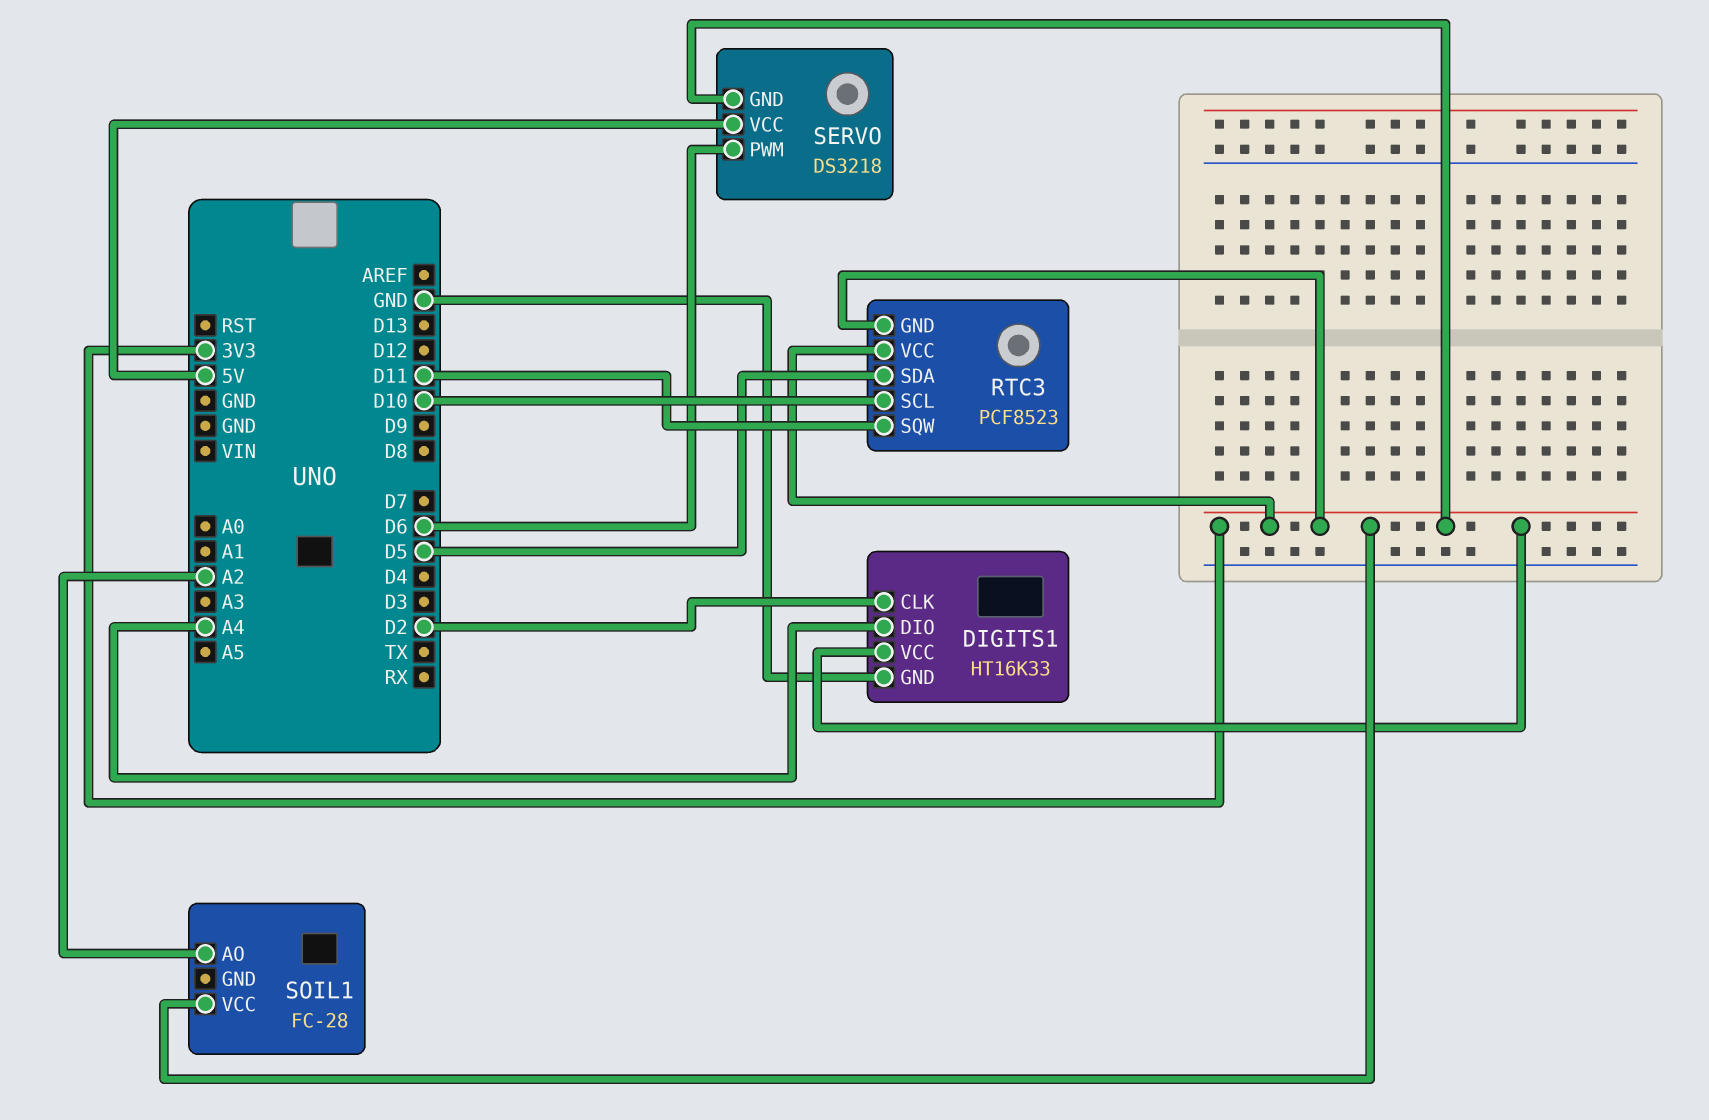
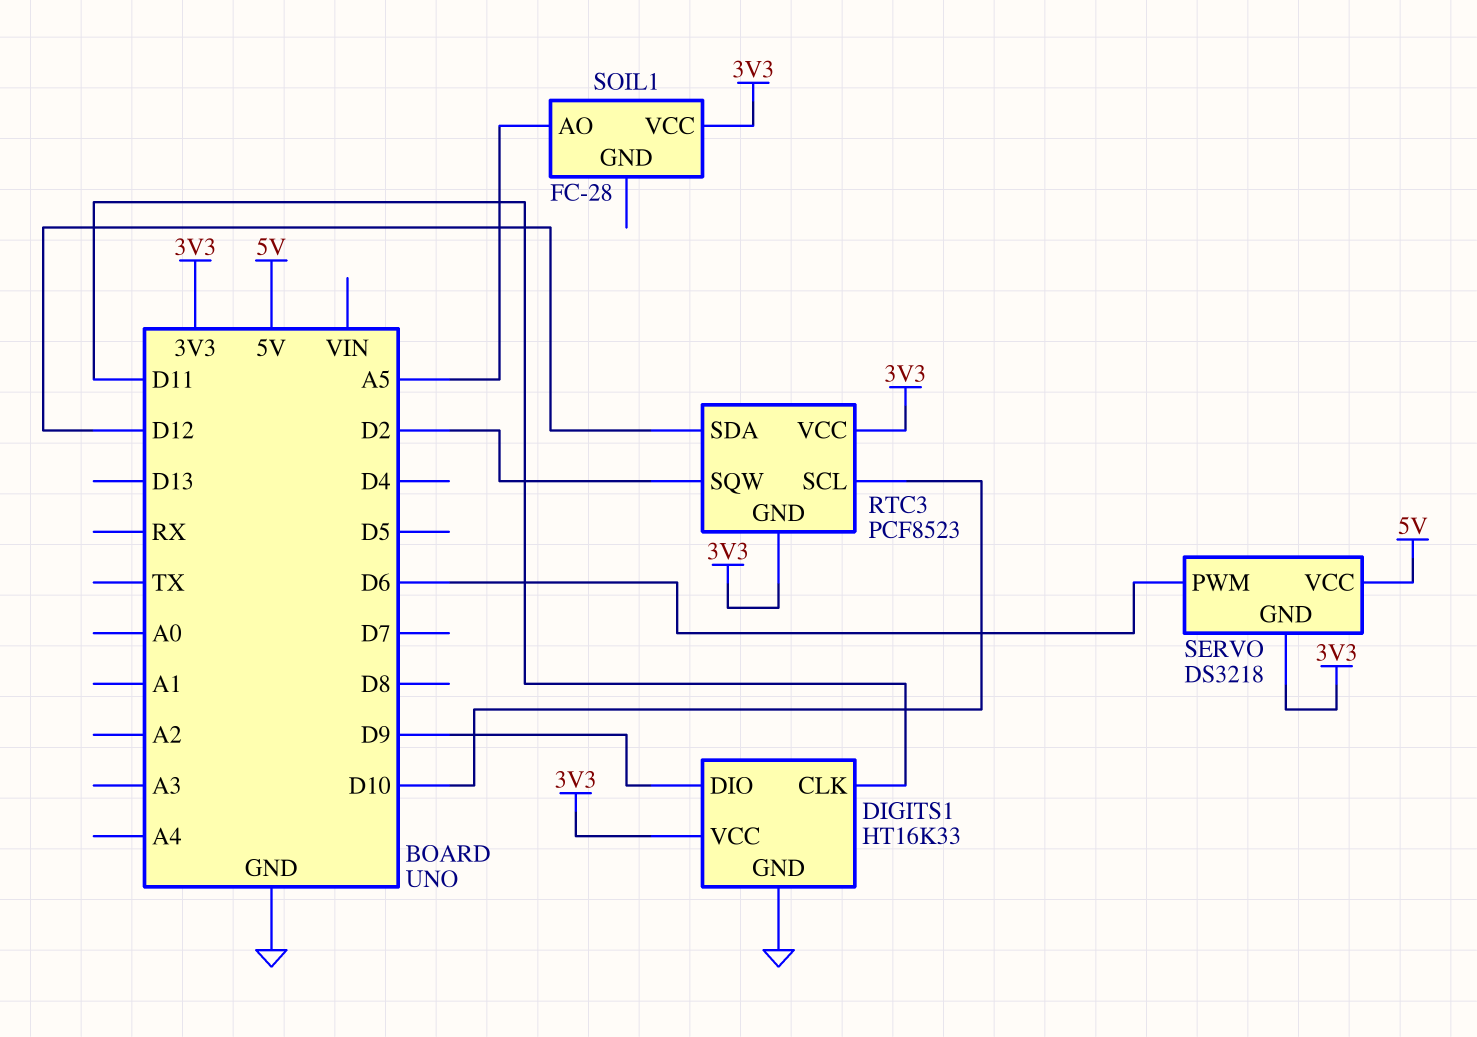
DIGITS1 pin CLK: D2 -> D11
DIGITS1 pin DIO: A4 -> D9
RTC3 pin SDA: D5 -> D12
RTC3 pin SQW: D11 -> D2
SOIL1 pin AO: A2 -> A5

